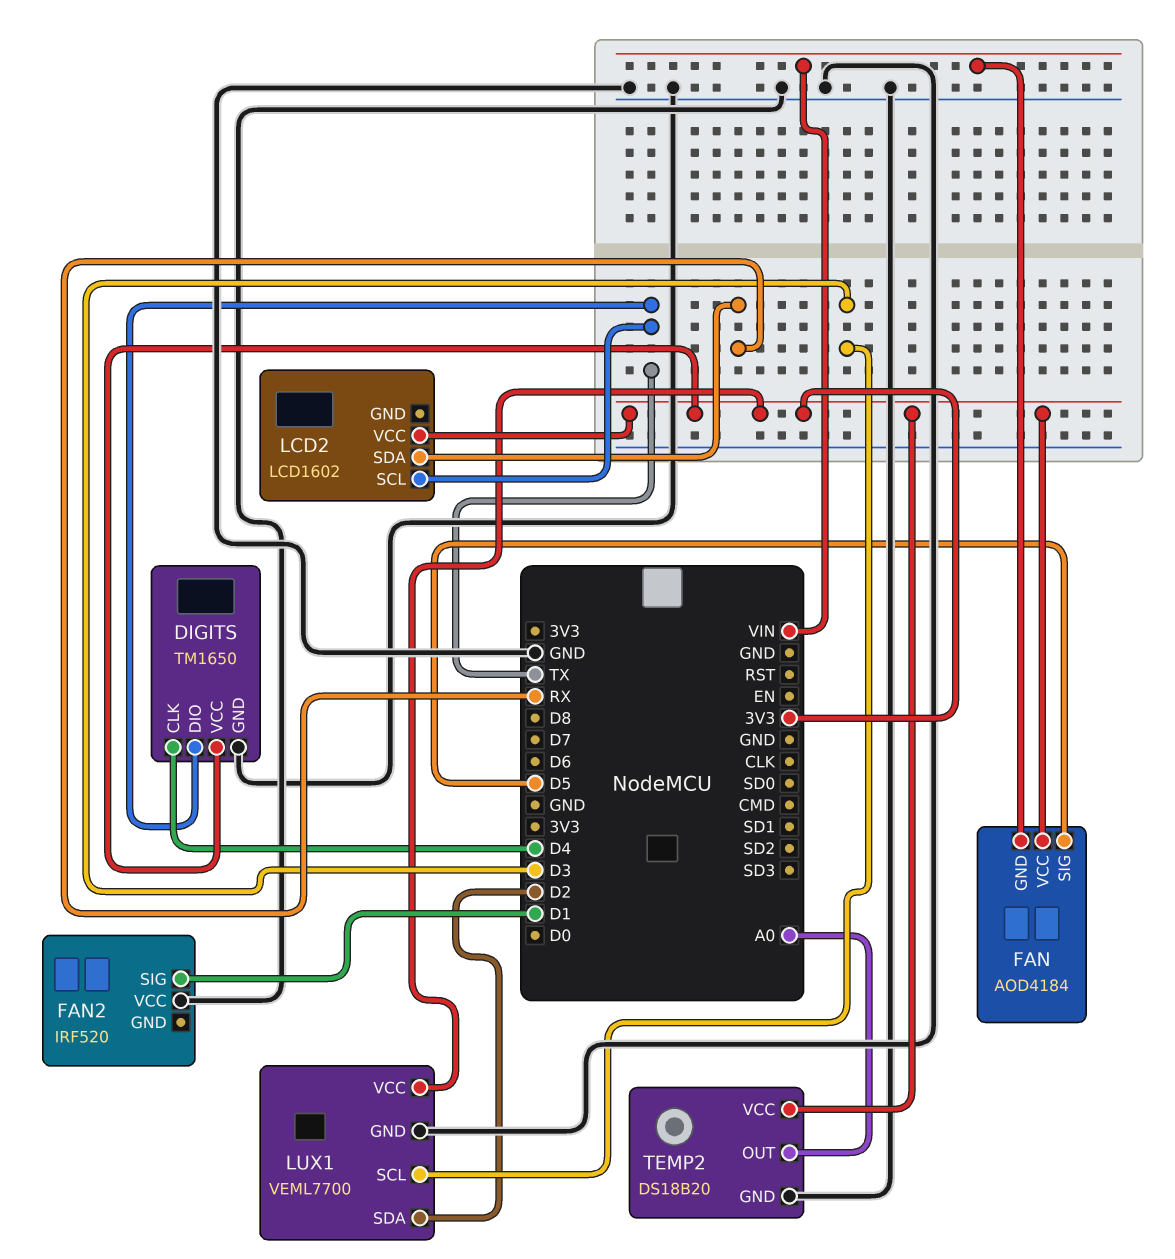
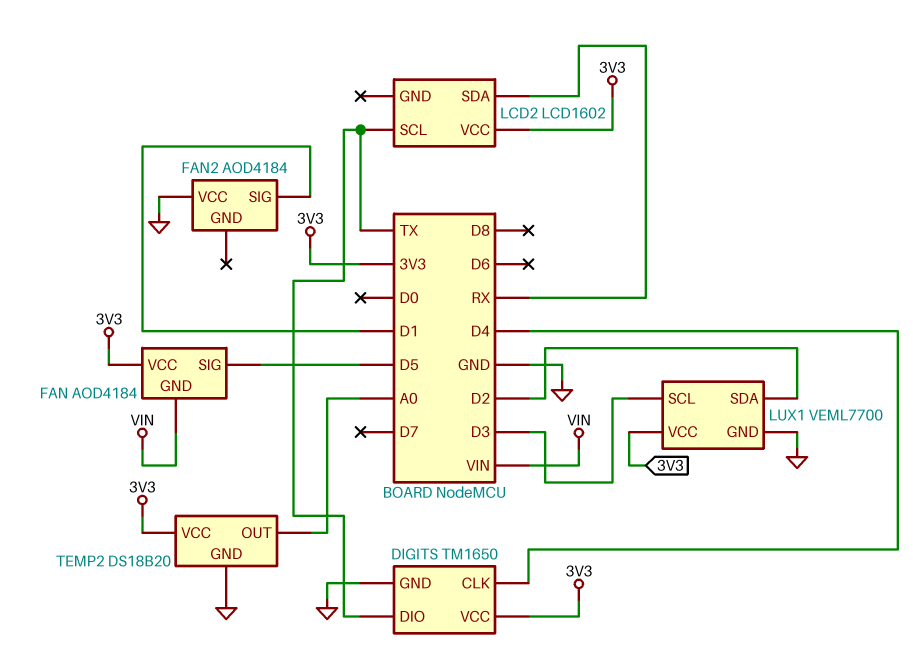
FAN2: IRF520 -> AOD4184

